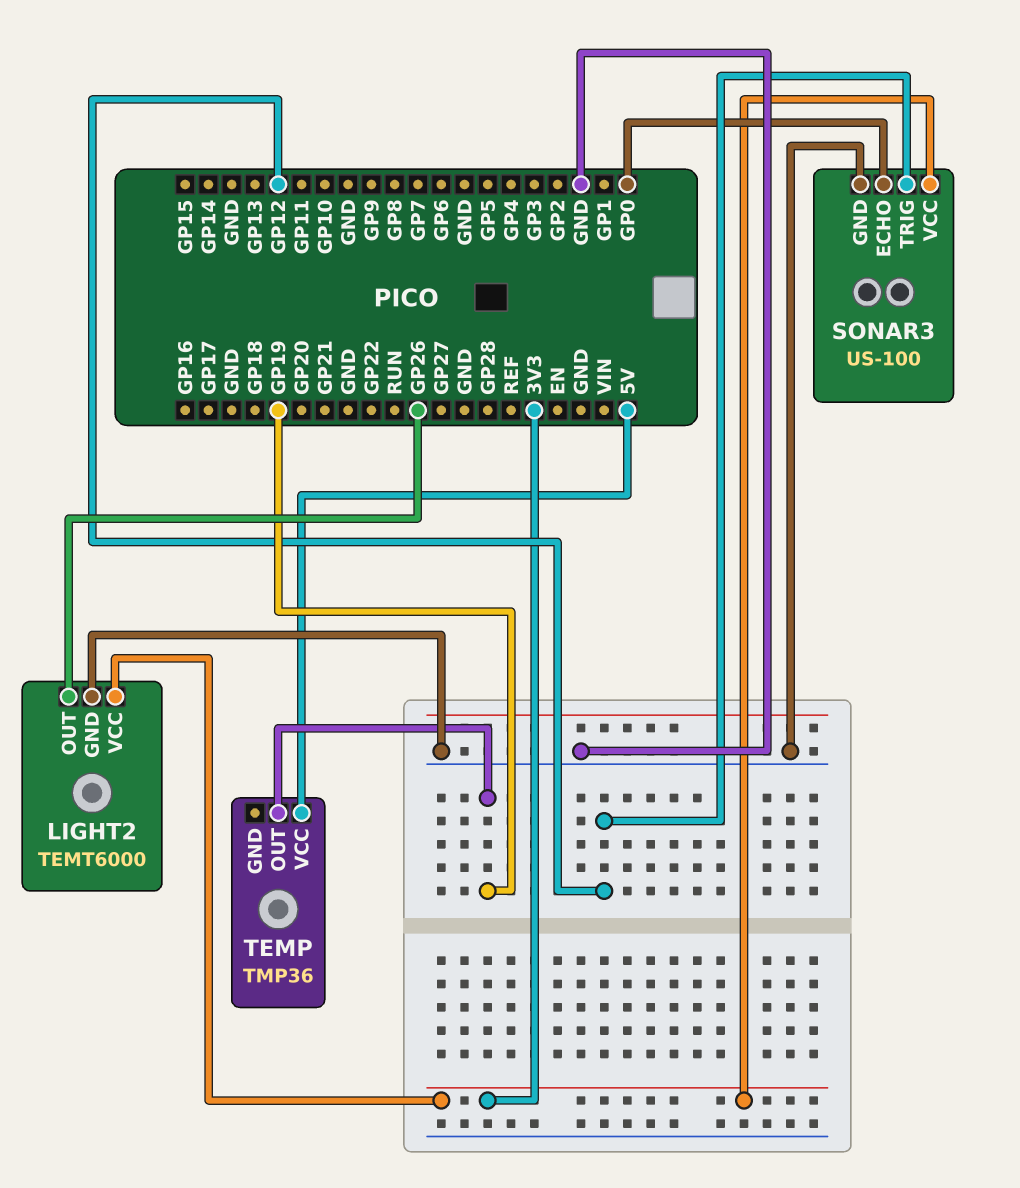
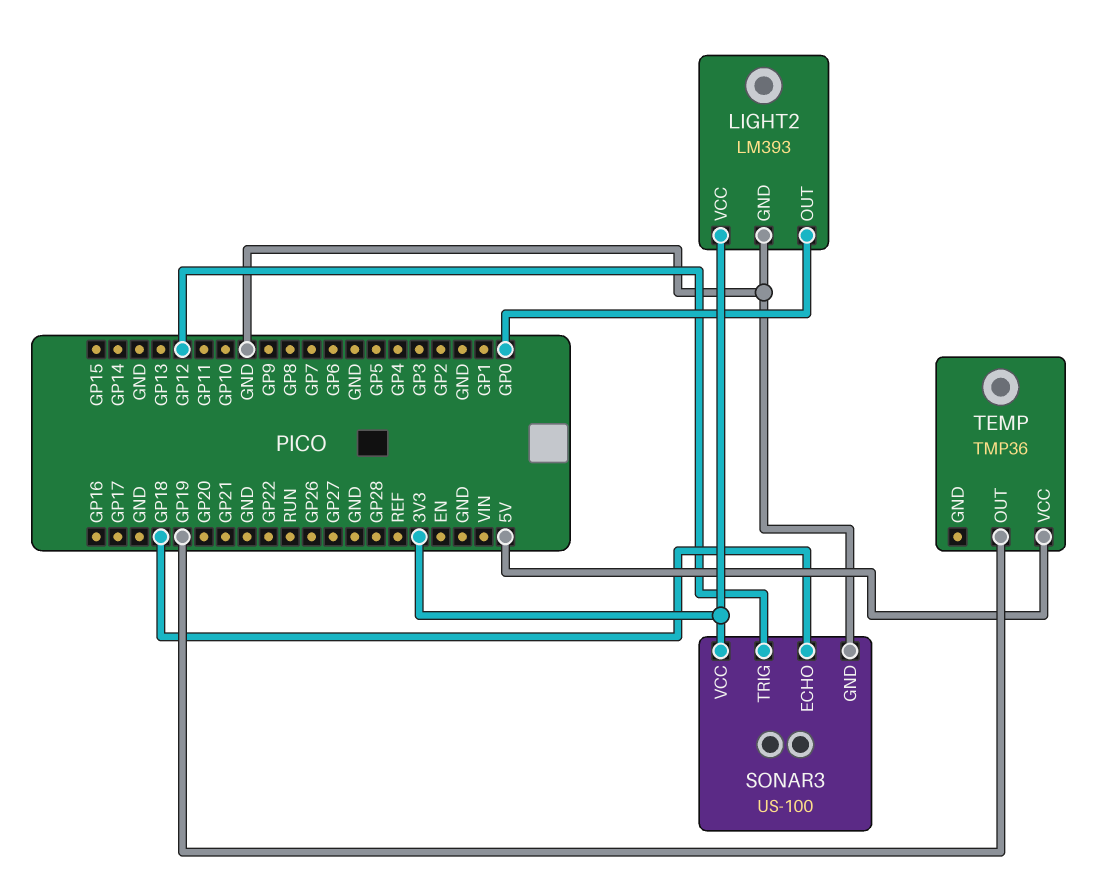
LIGHT2: TEMT6000 -> LM393
LIGHT2 pin OUT: GP26 -> GP0
SONAR3 pin ECHO: GP0 -> GP18

